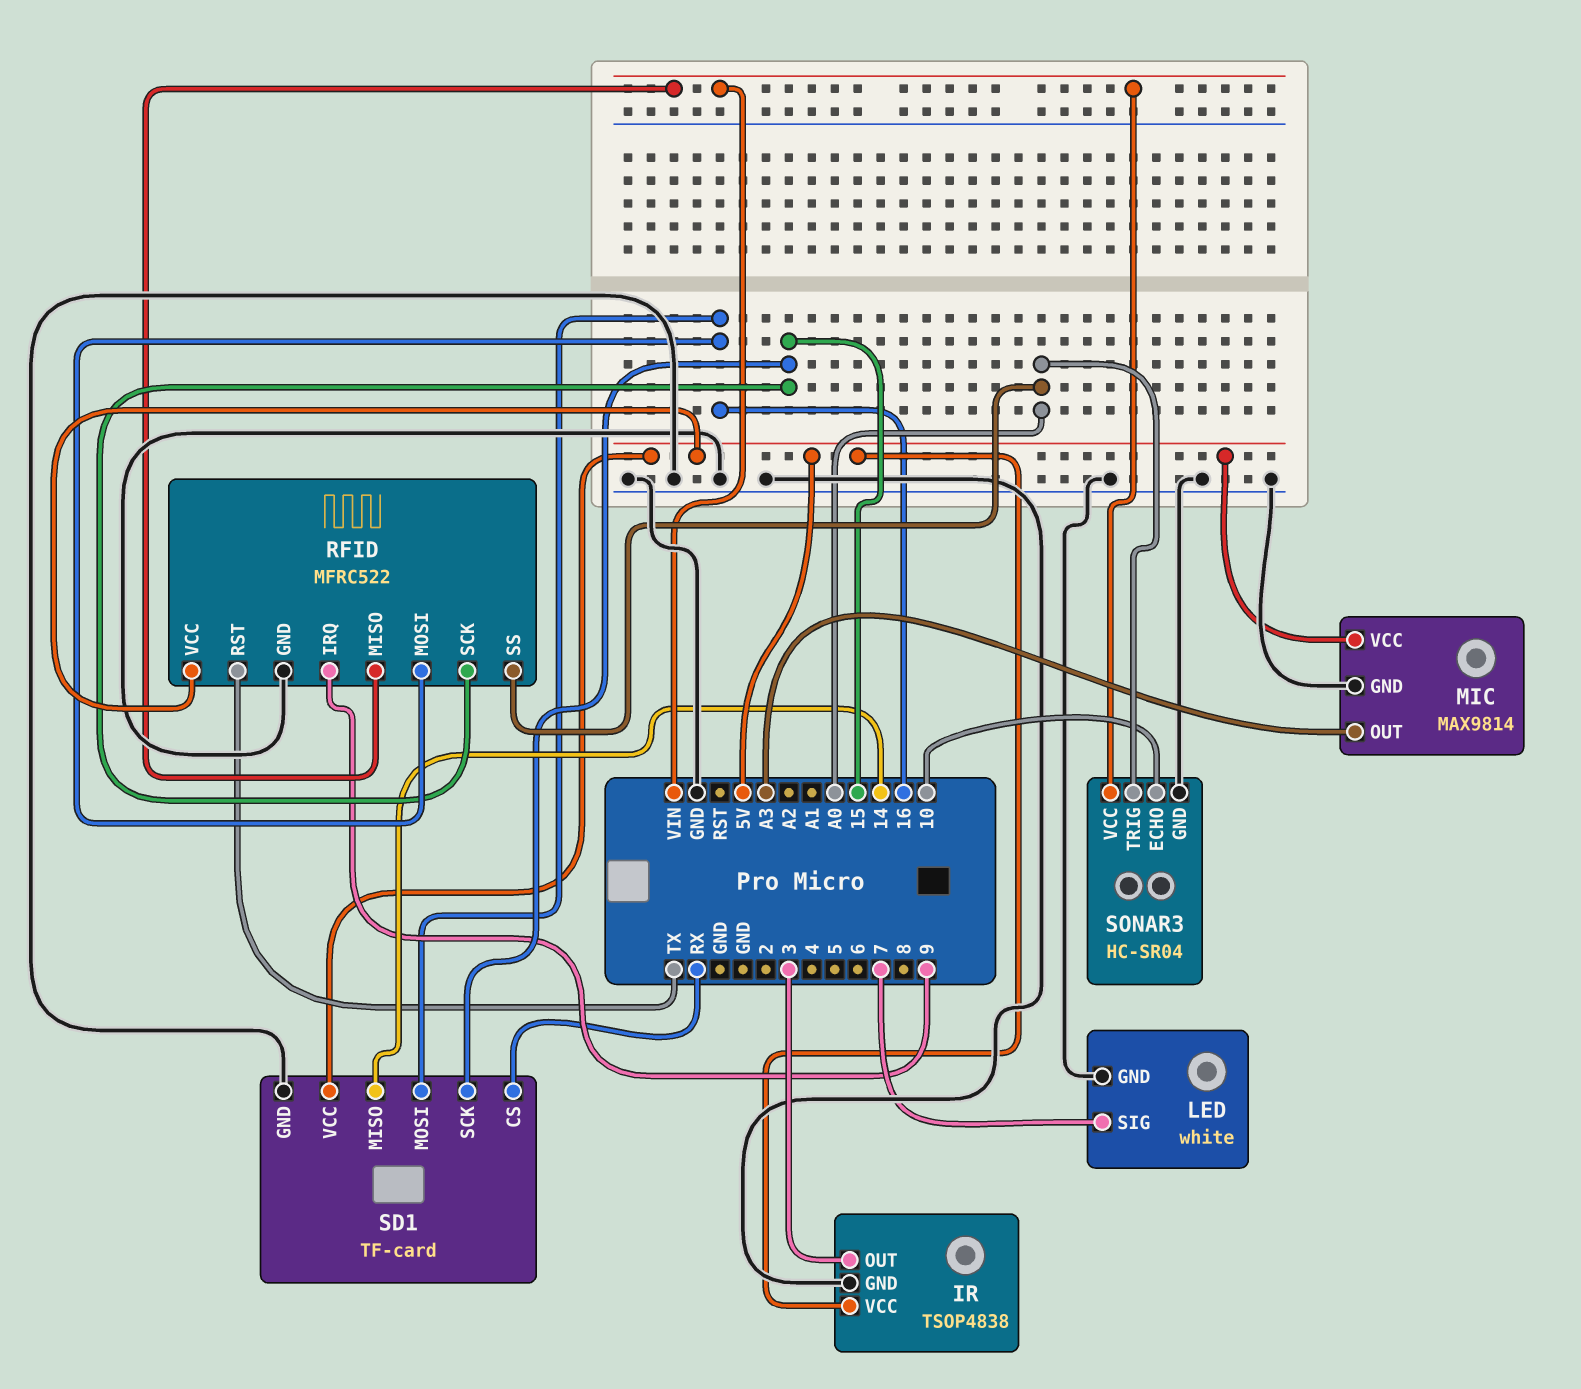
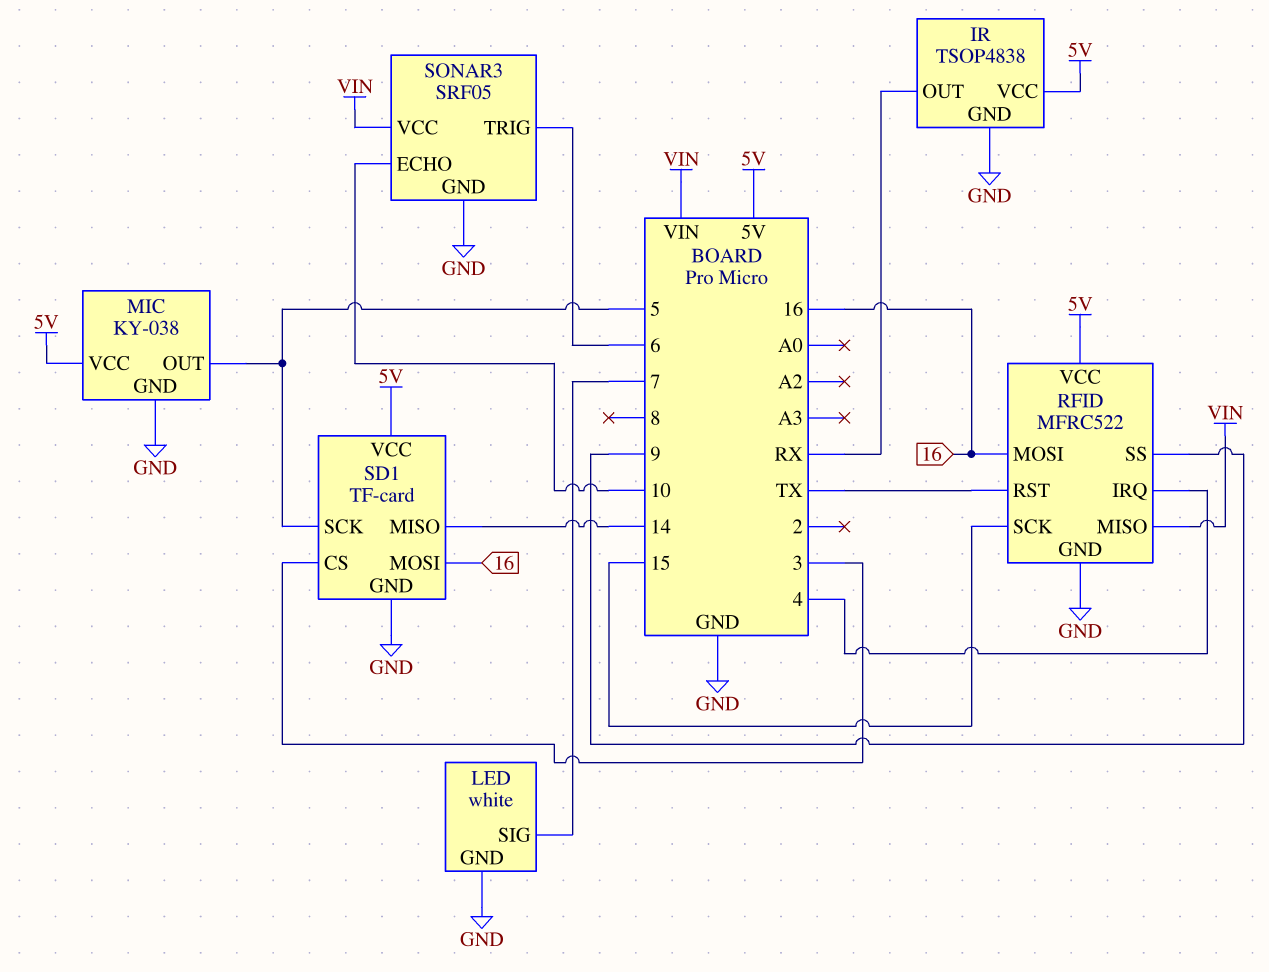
IR pin OUT: 3 -> RX
MIC: MAX9814 -> KY-038
MIC pin OUT: A3 -> 5
RFID pin IRQ: 9 -> 4
RFID pin SS: A0 -> 9
SD1 pin CS: RX -> 3
SD1 pin SCK: 15 -> 5
SONAR3: HC-SR04 -> SRF05
SONAR3 pin TRIG: A0 -> 6

